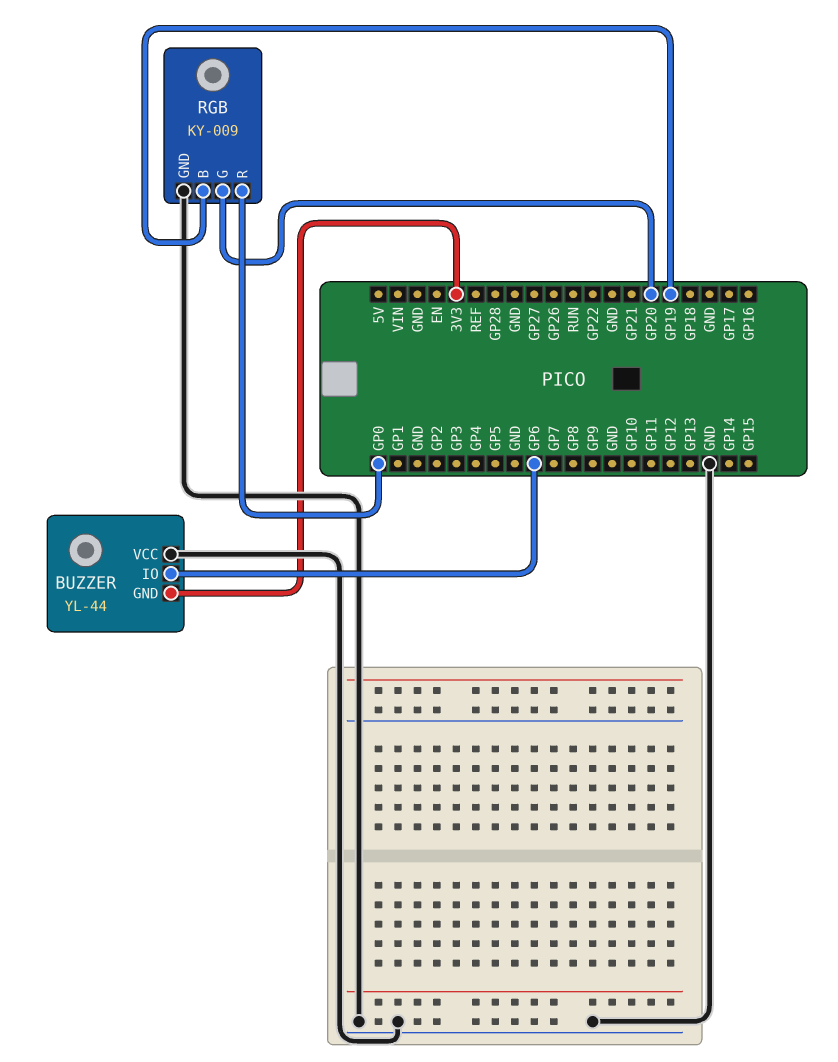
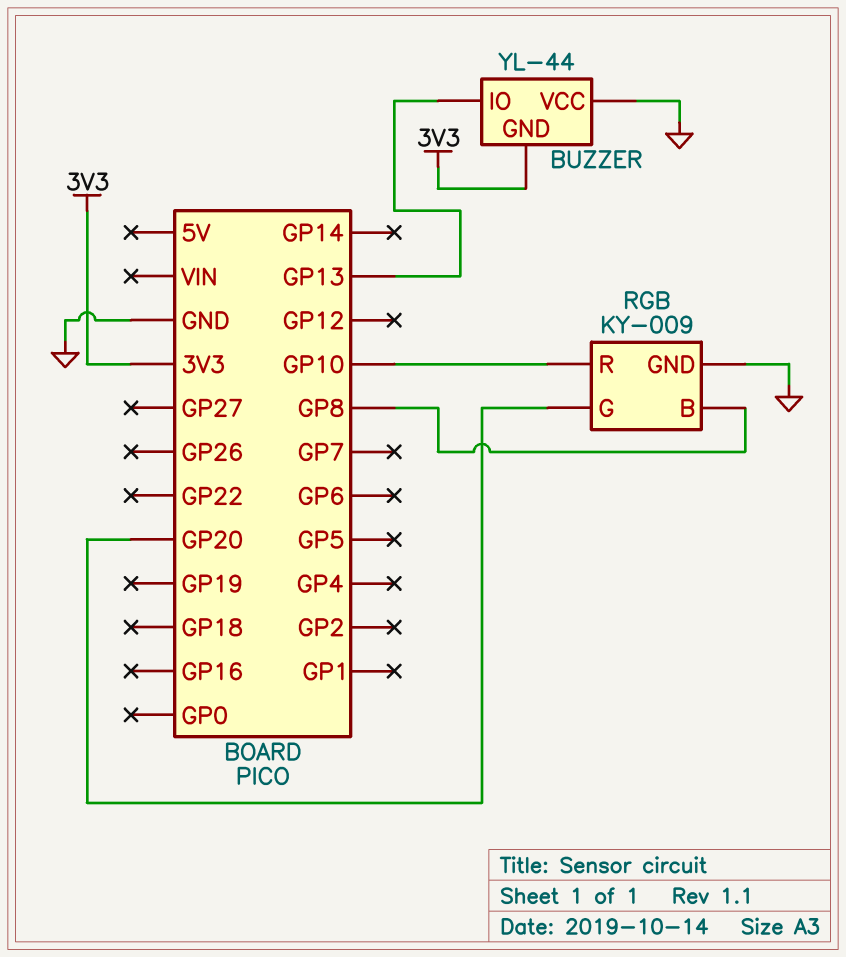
BUZZER pin IO: GP6 -> GP13
RGB pin B: GP19 -> GP8
RGB pin R: GP0 -> GP10

